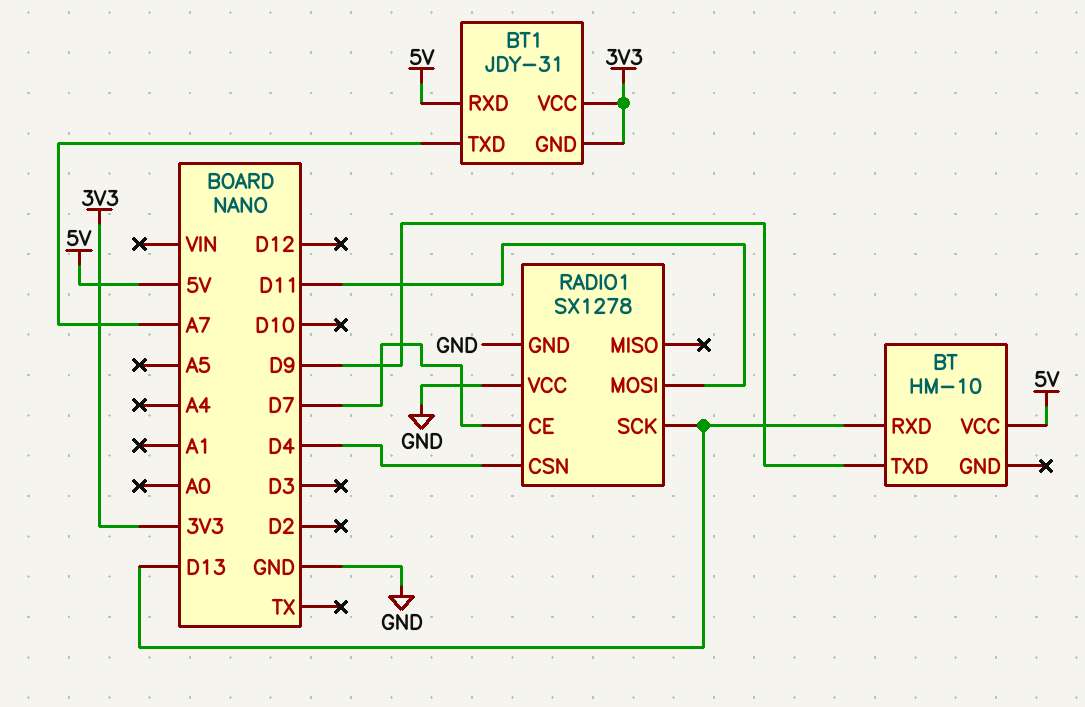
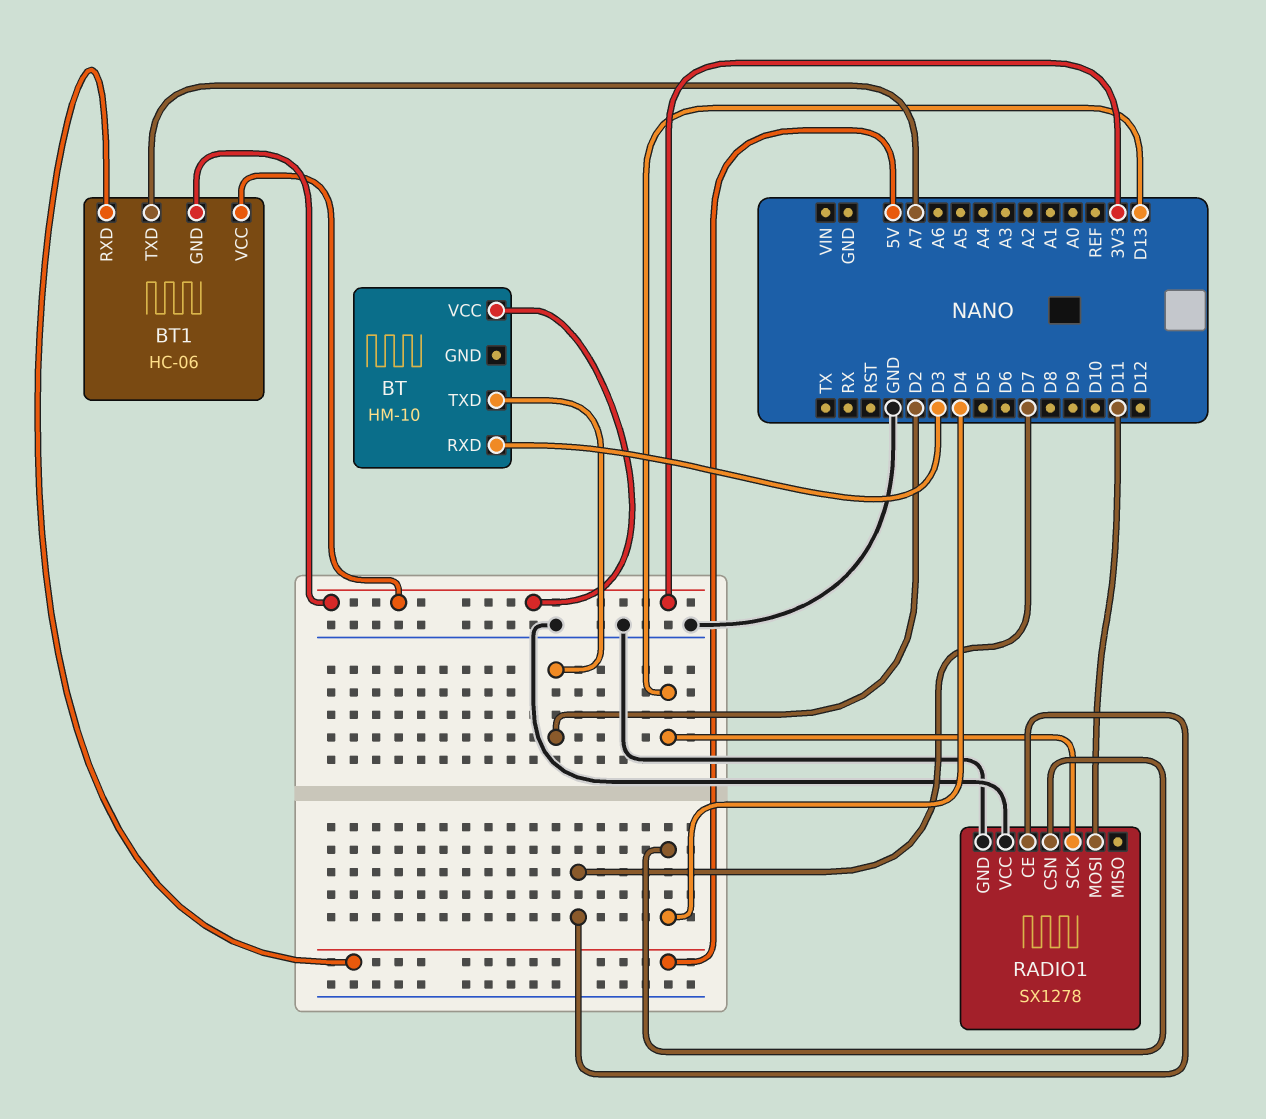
BT pin RXD: D13 -> D3
BT pin TXD: D9 -> D2
BT pin VCC: 5V -> 3V3
BT1: JDY-31 -> HC-06

